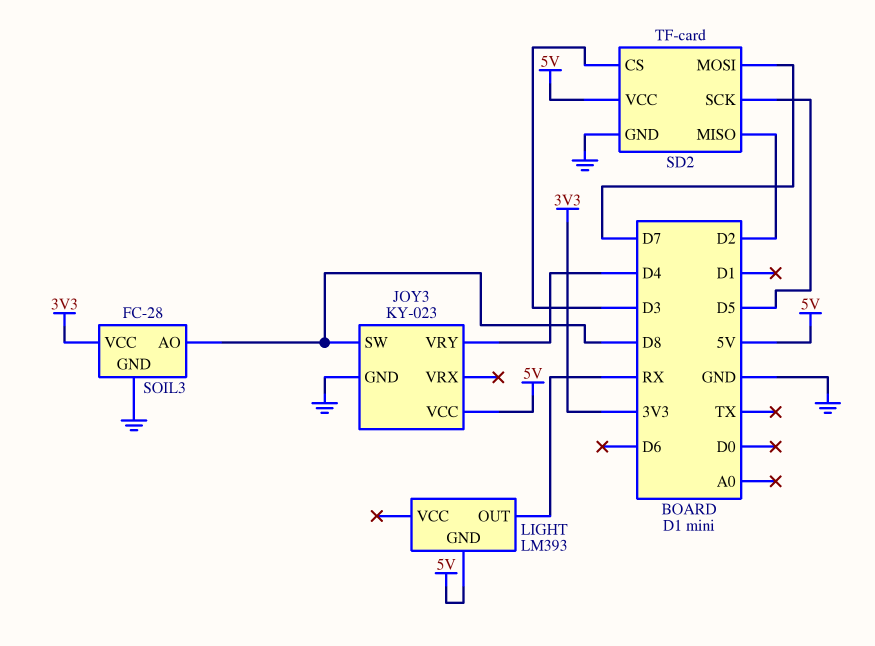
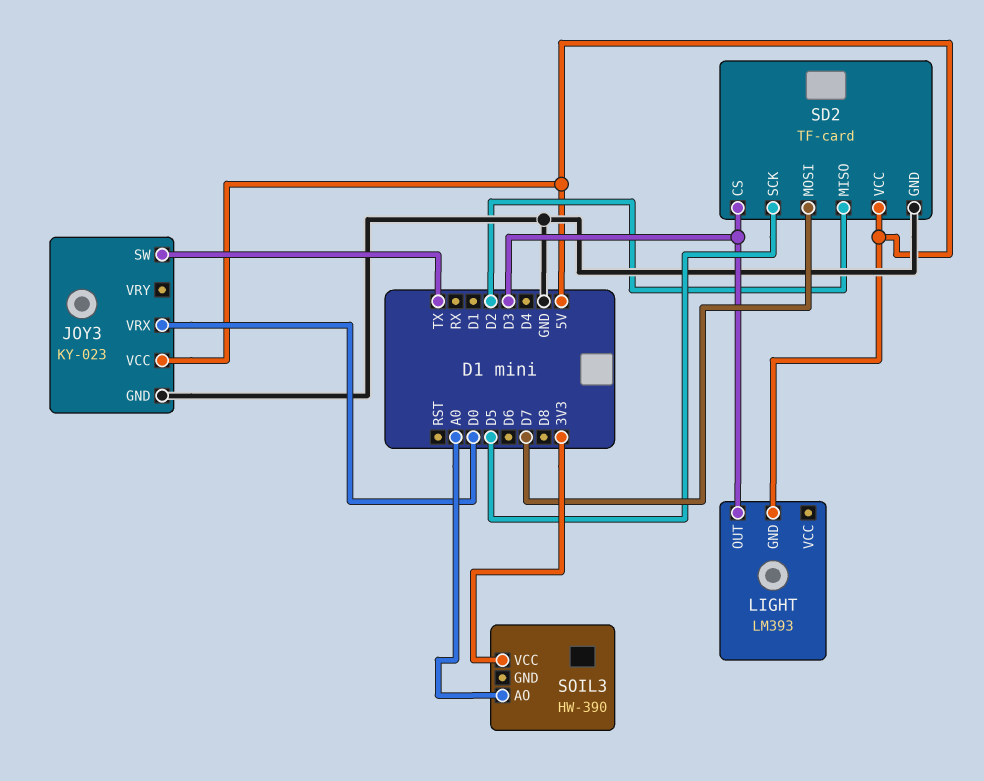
JOY3 pin SW: D8 -> TX
JOY3 pin VRX: none -> D0
JOY3 pin VRY: D4 -> none
LIGHT pin OUT: RX -> D3
SOIL3: FC-28 -> HW-390
SOIL3 pin AO: D8 -> A0
SOIL3 pin GND: GND -> none

